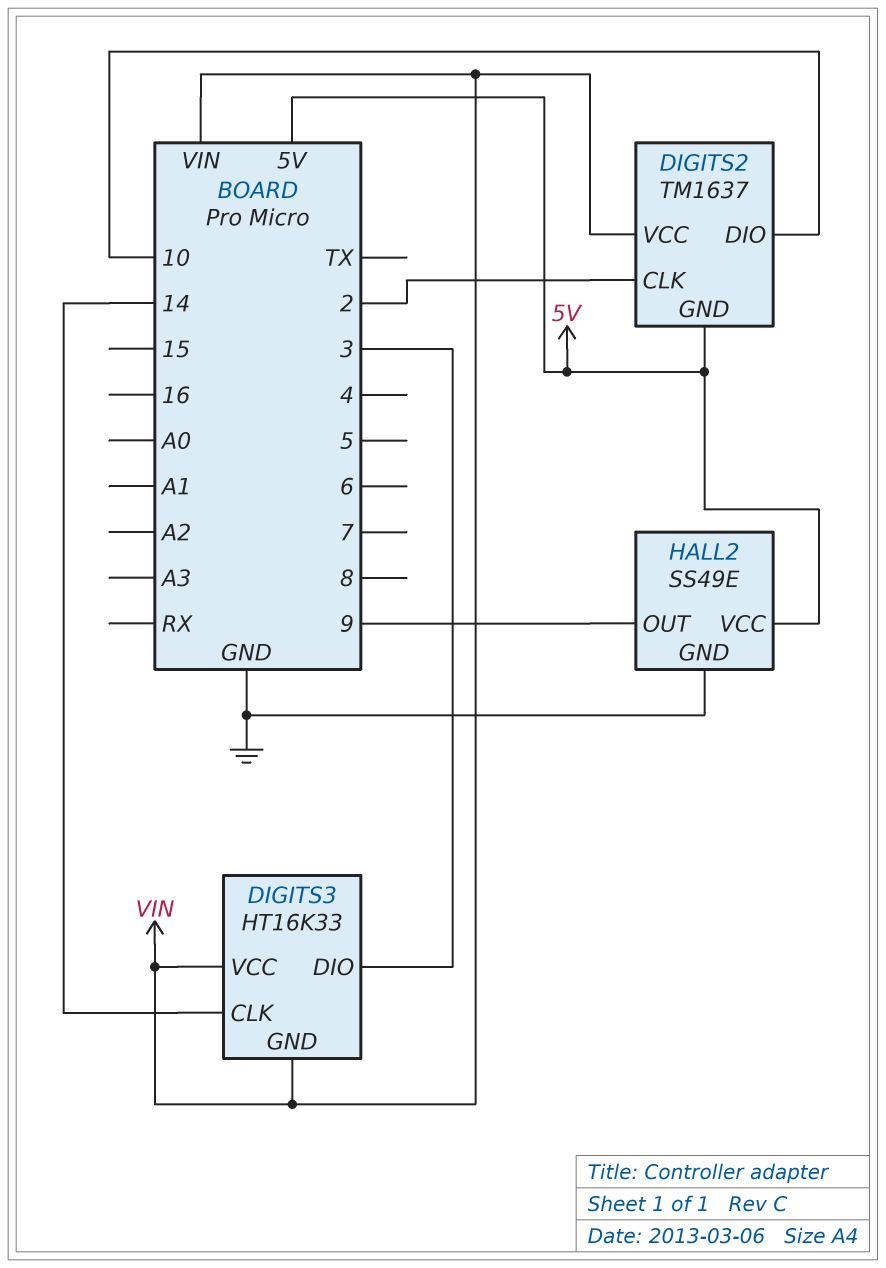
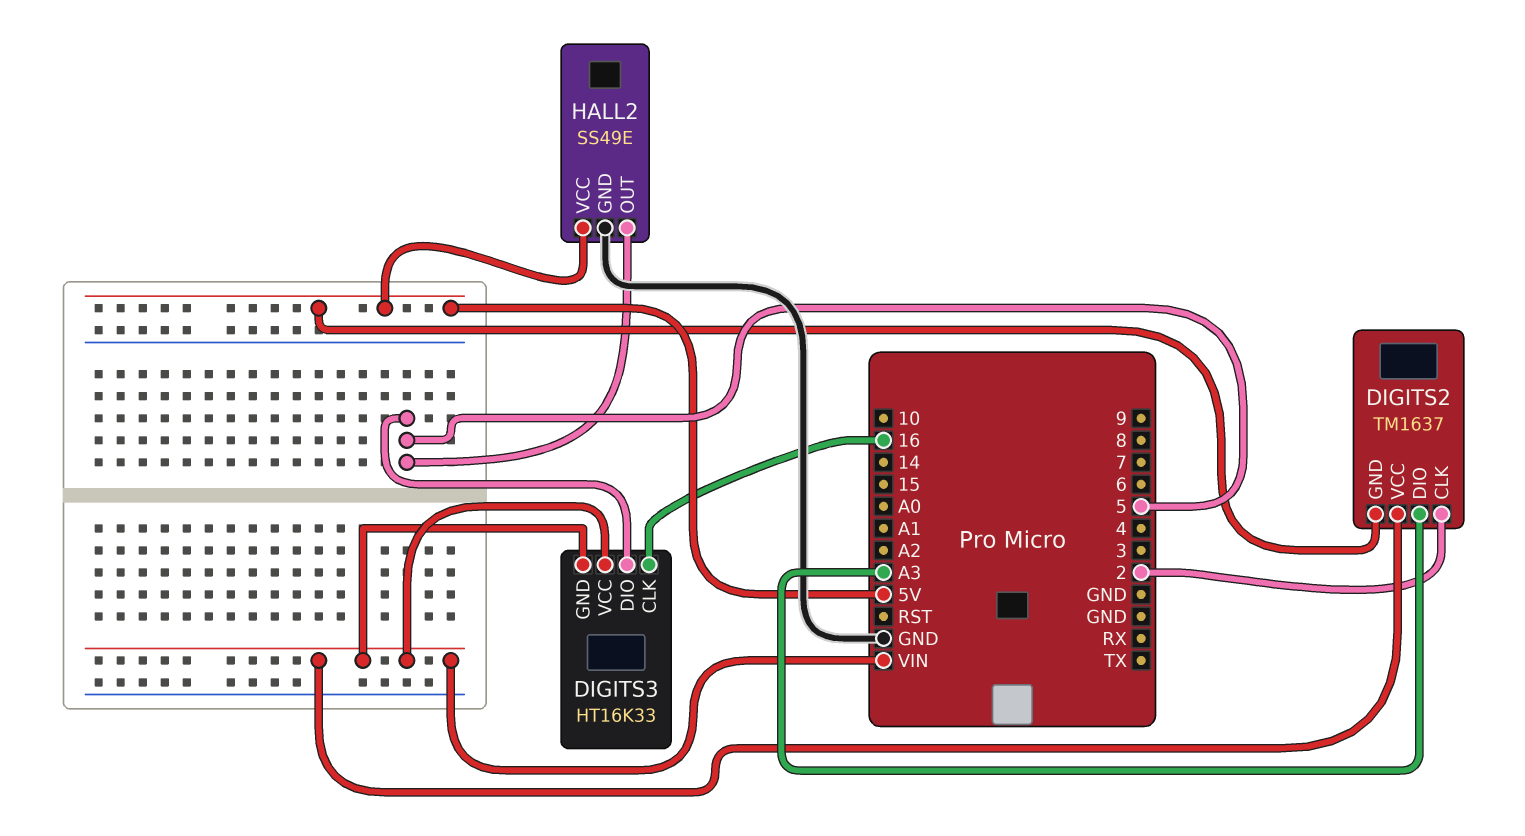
DIGITS2 pin DIO: 10 -> A3
DIGITS3 pin CLK: 14 -> 16
DIGITS3 pin DIO: 3 -> 5
HALL2 pin OUT: 9 -> 5

